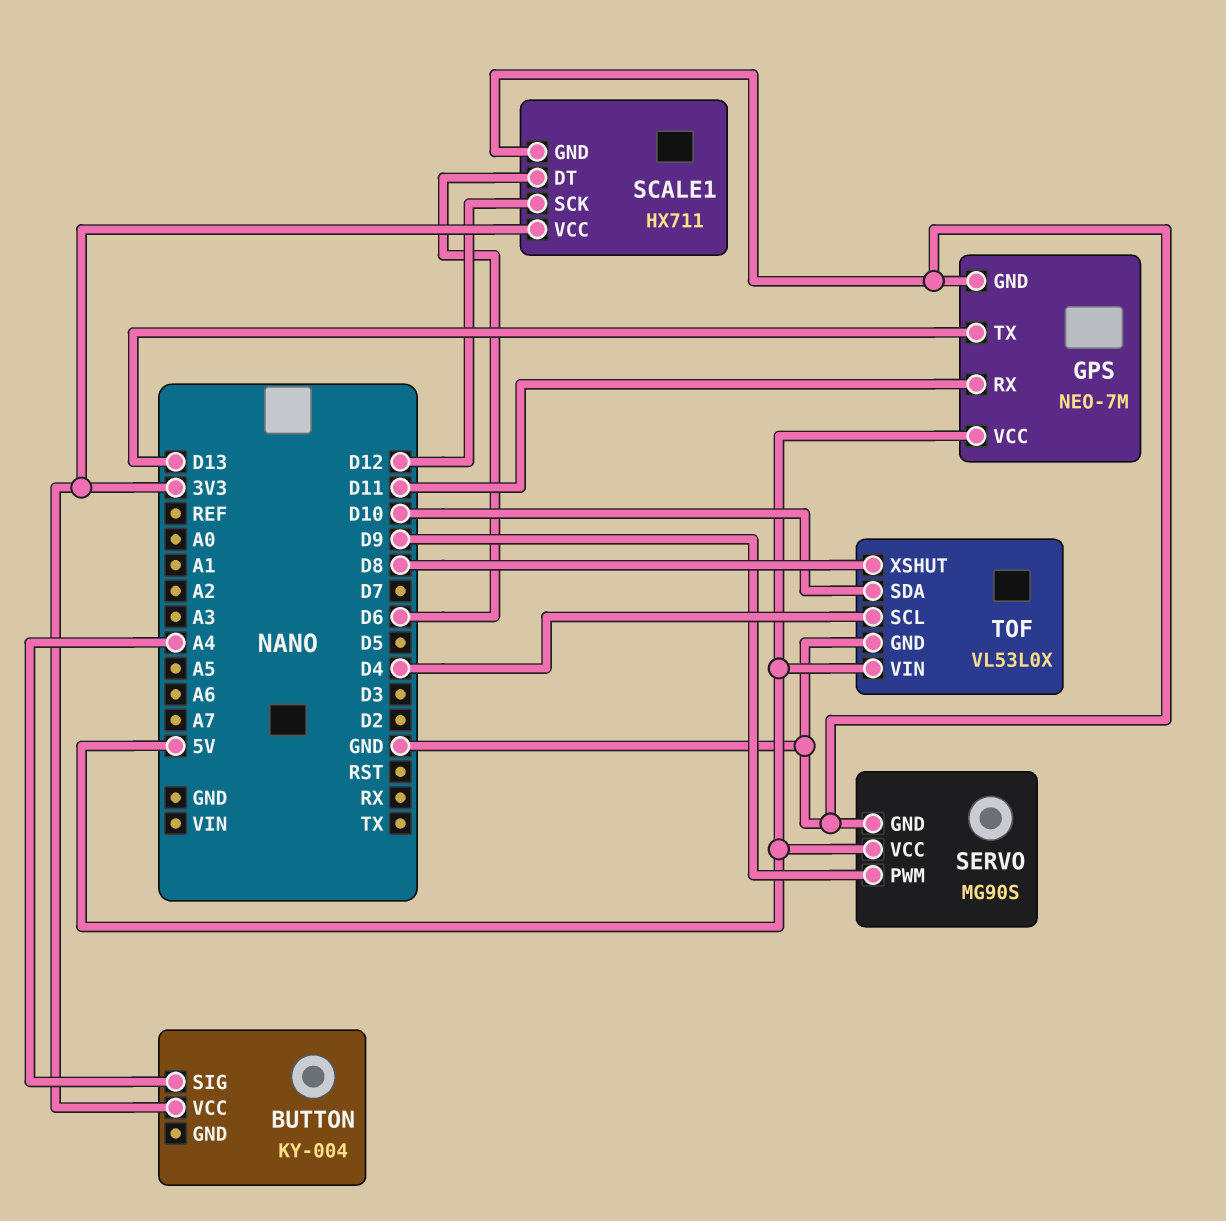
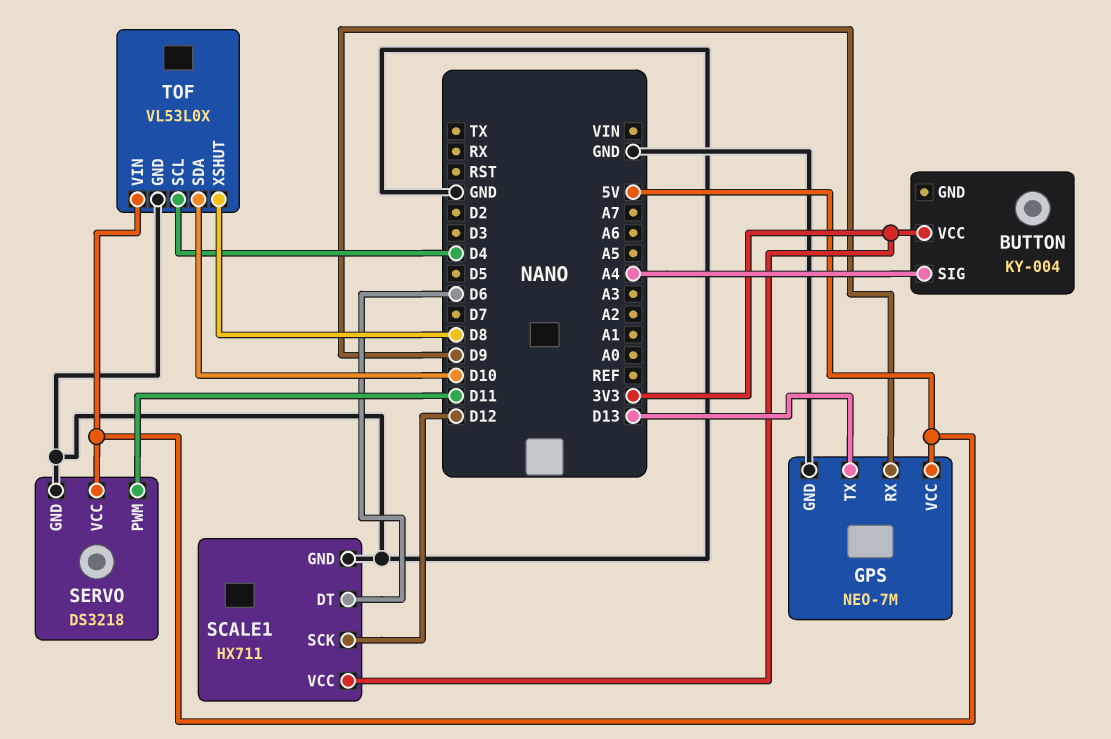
GPS pin RX: D11 -> D9
SERVO: MG90S -> DS3218
SERVO pin PWM: D9 -> D11

